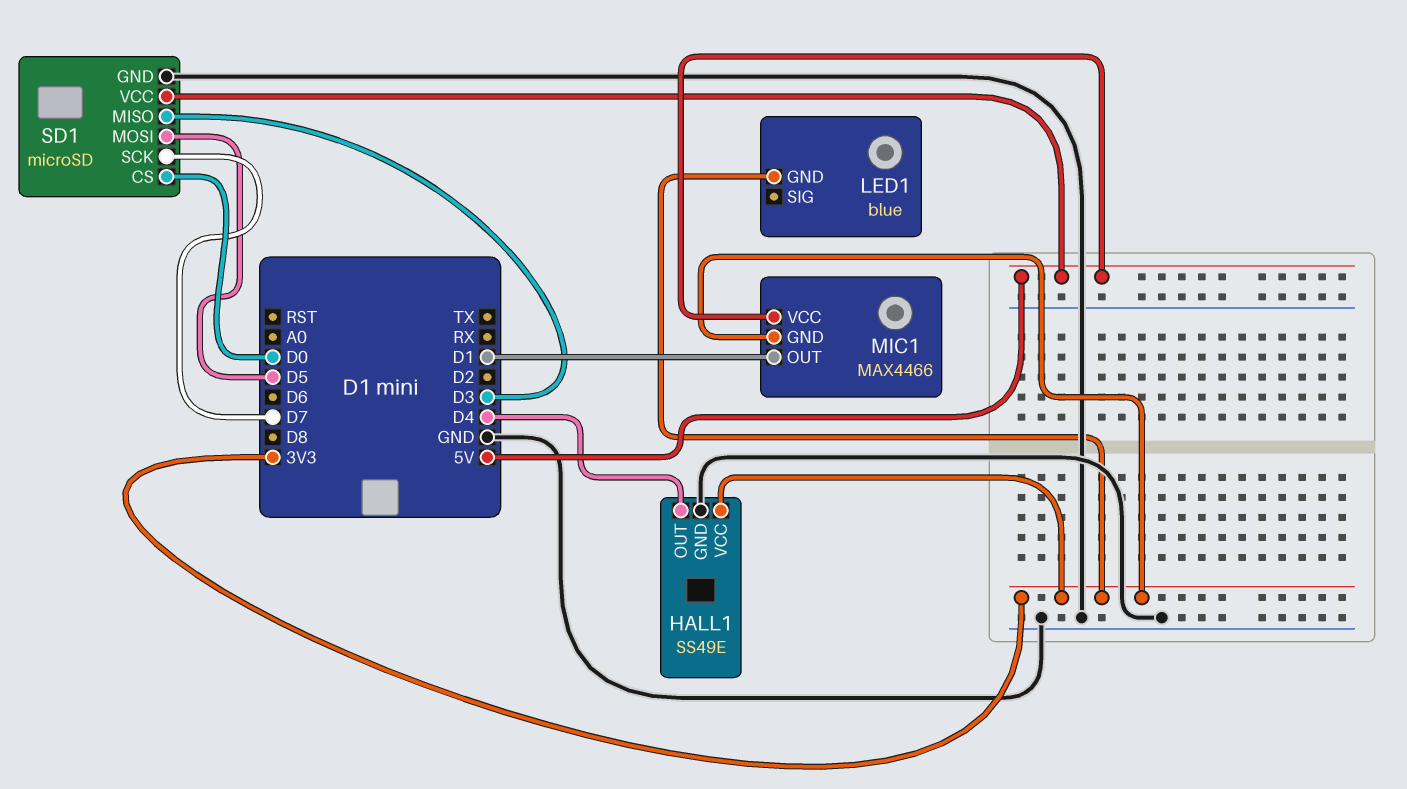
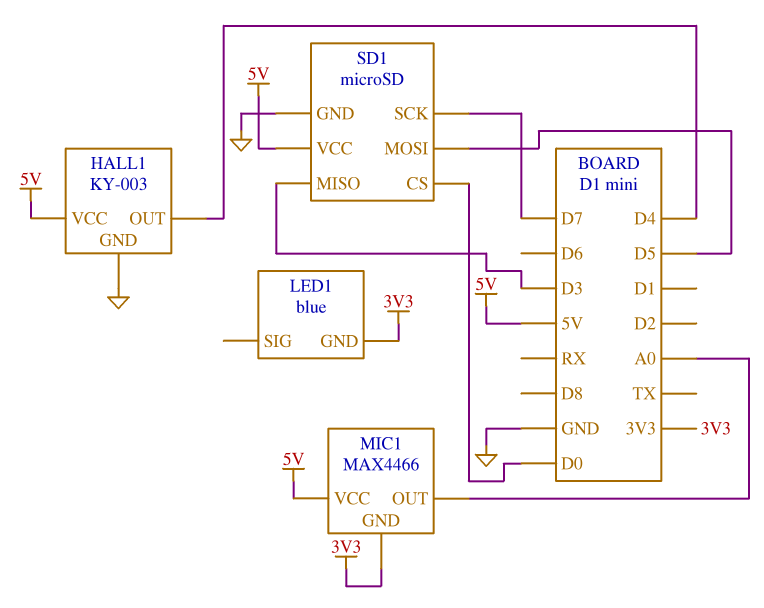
HALL1: SS49E -> KY-003
HALL1 pin VCC: 3V3 -> 5V
MIC1 pin OUT: D1 -> A0

